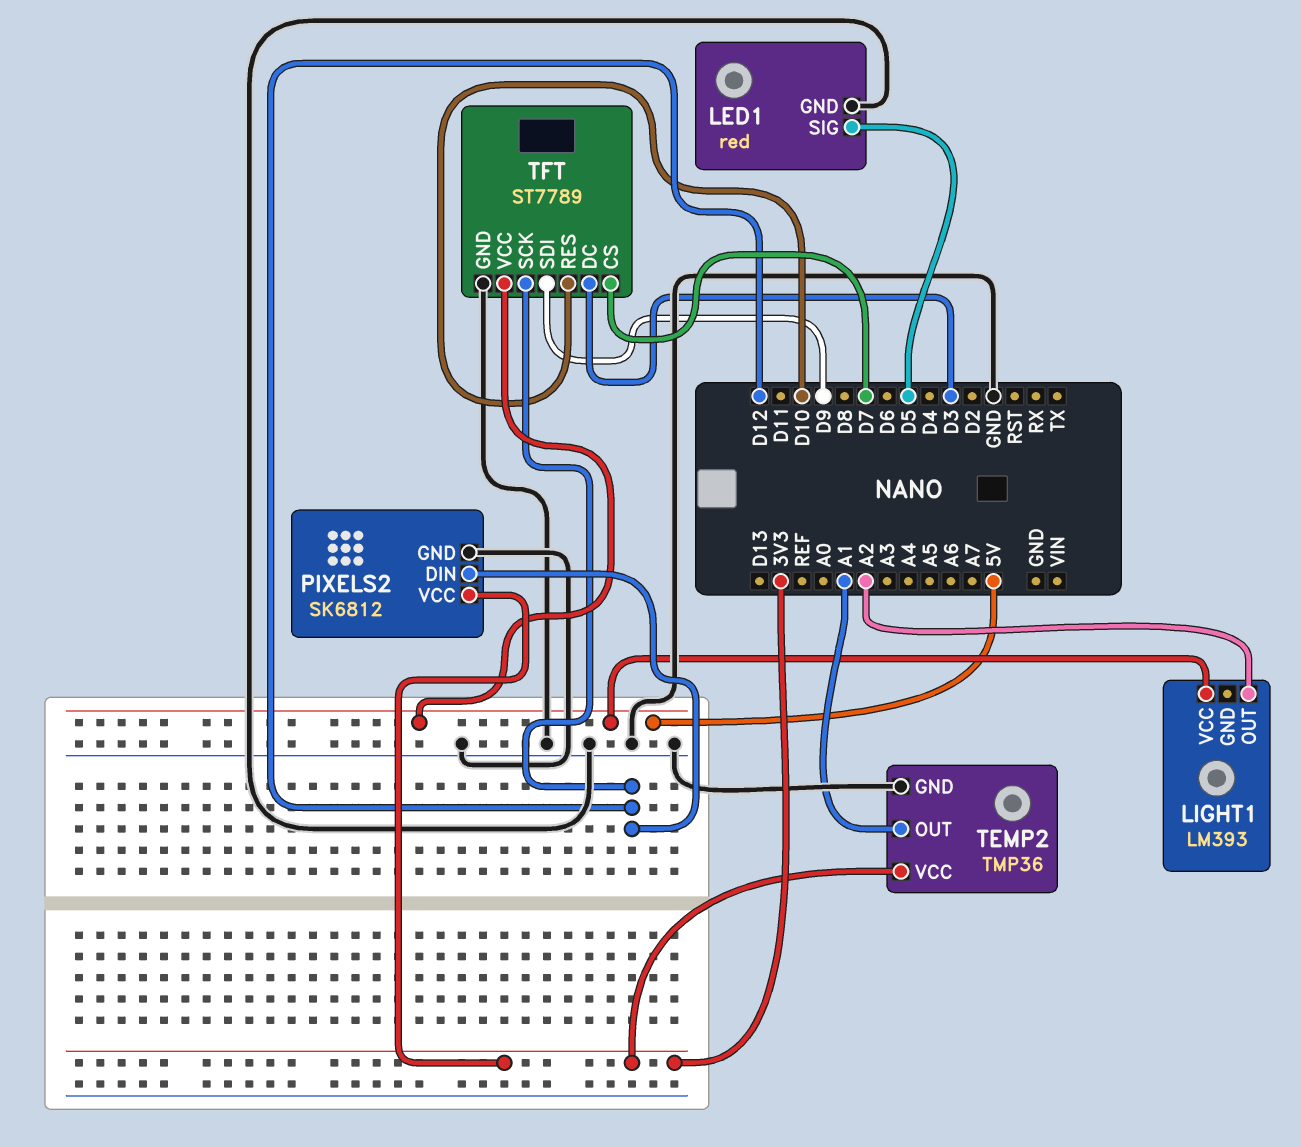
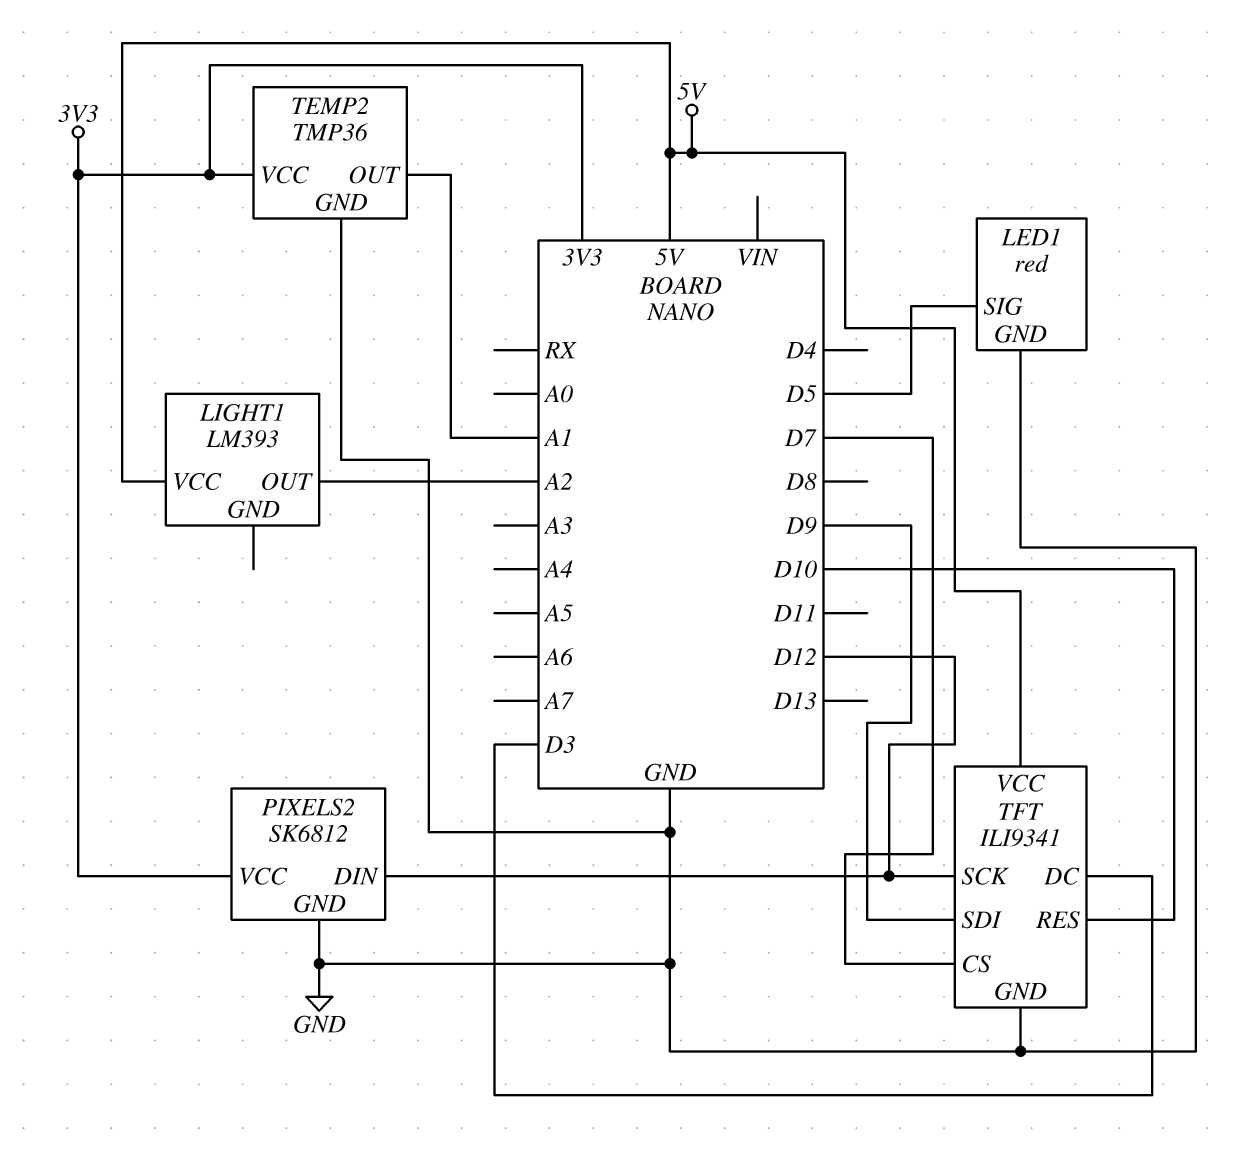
TFT: ST7789 -> ILI9341

